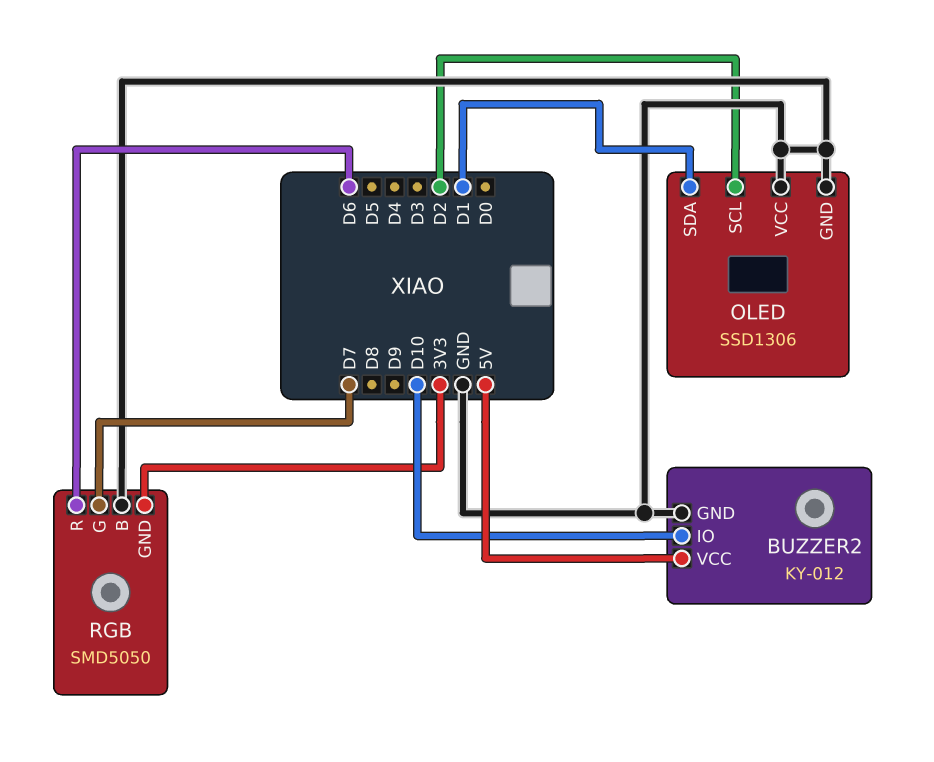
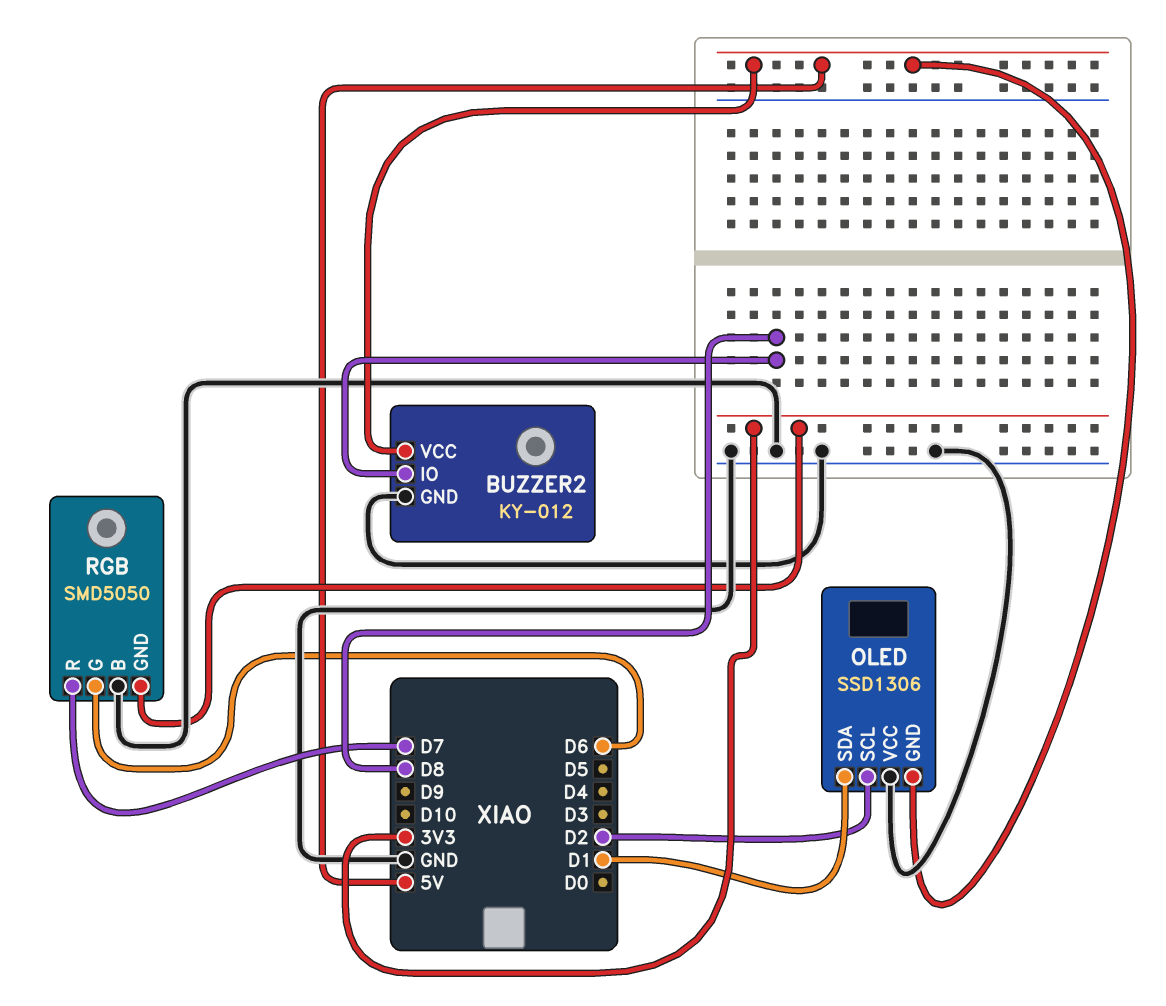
BUZZER2 pin IO: D10 -> D8
OLED pin GND: GND -> 5V
RGB pin G: D7 -> D6
RGB pin R: D6 -> D7

